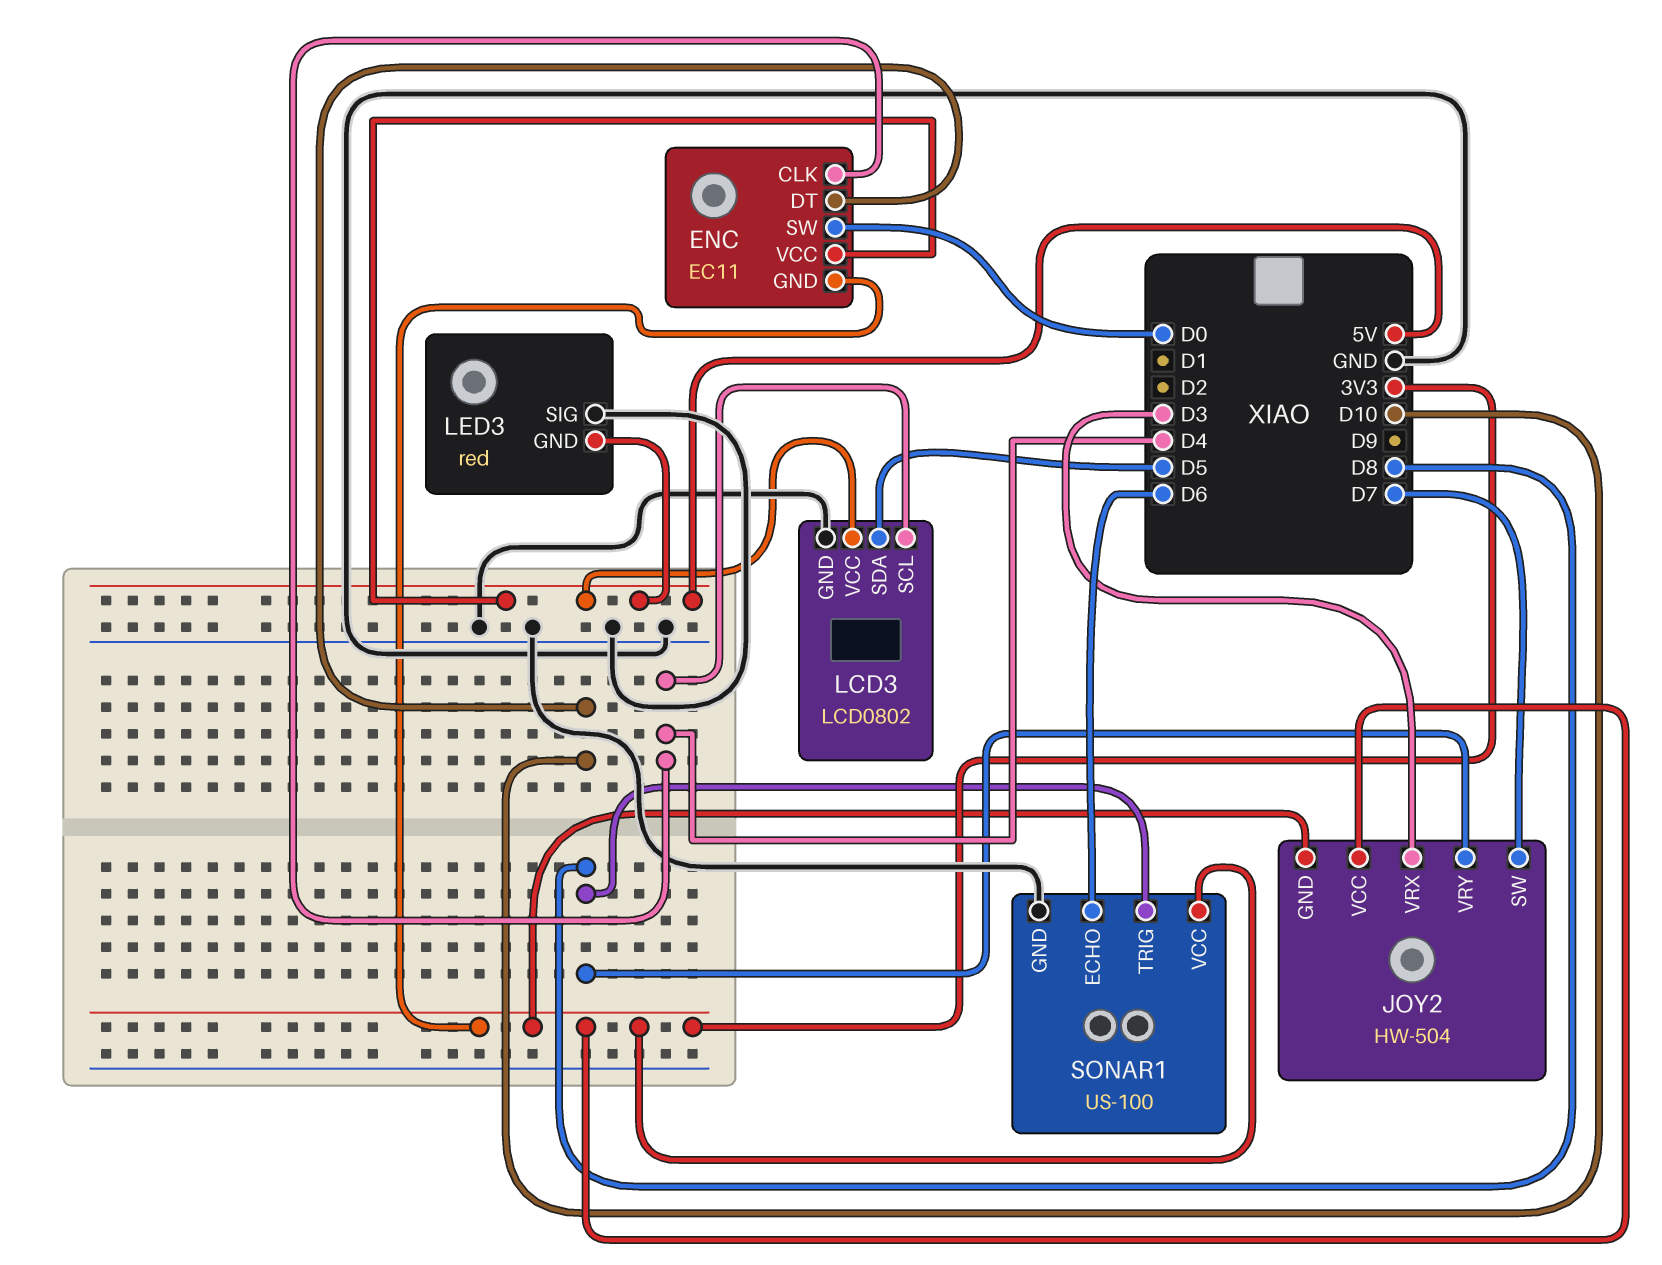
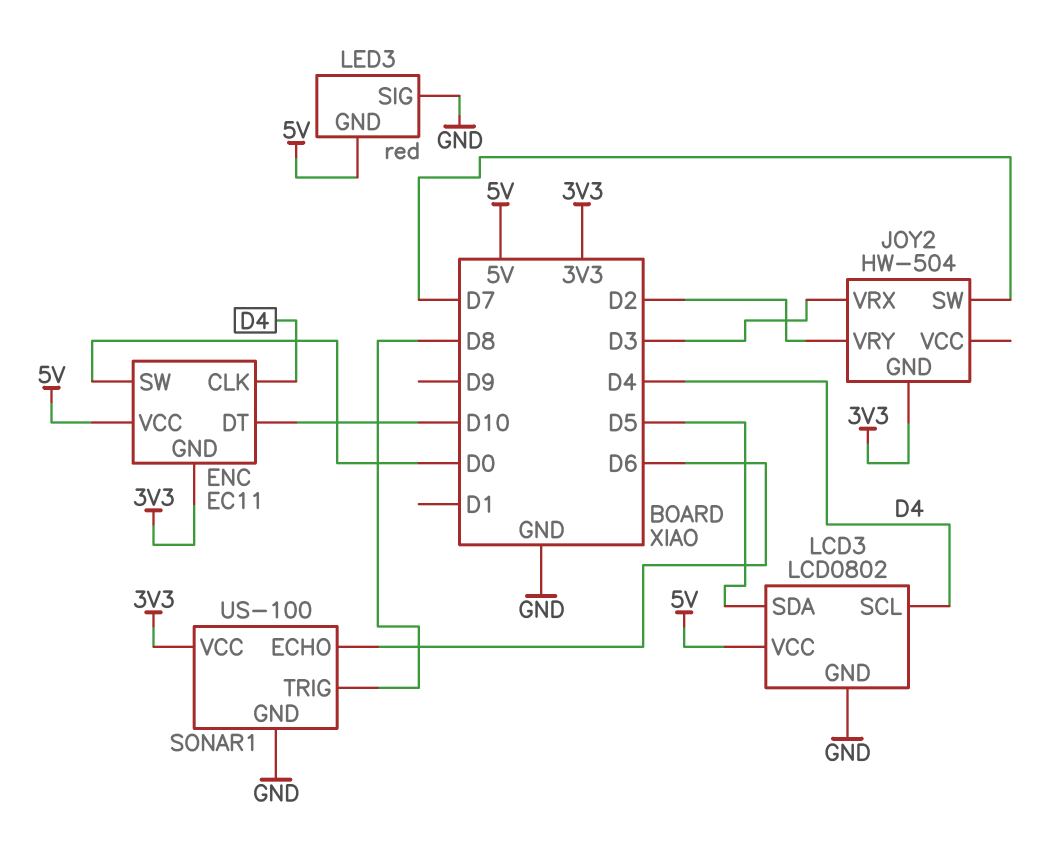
JOY2 pin VCC: 3V3 -> none
JOY2 pin VRY: D8 -> D2

